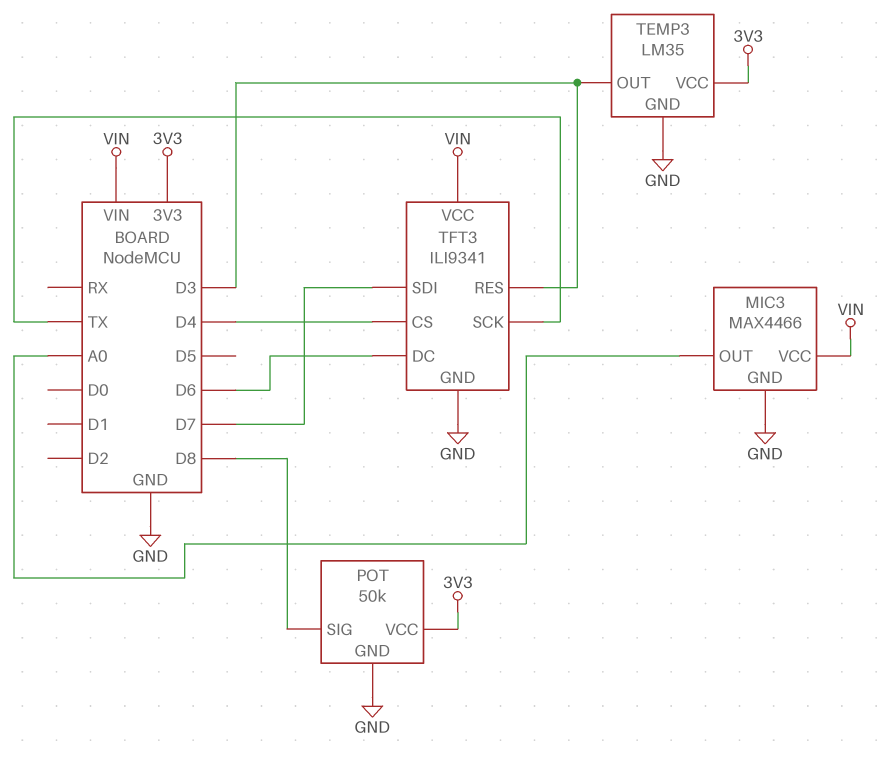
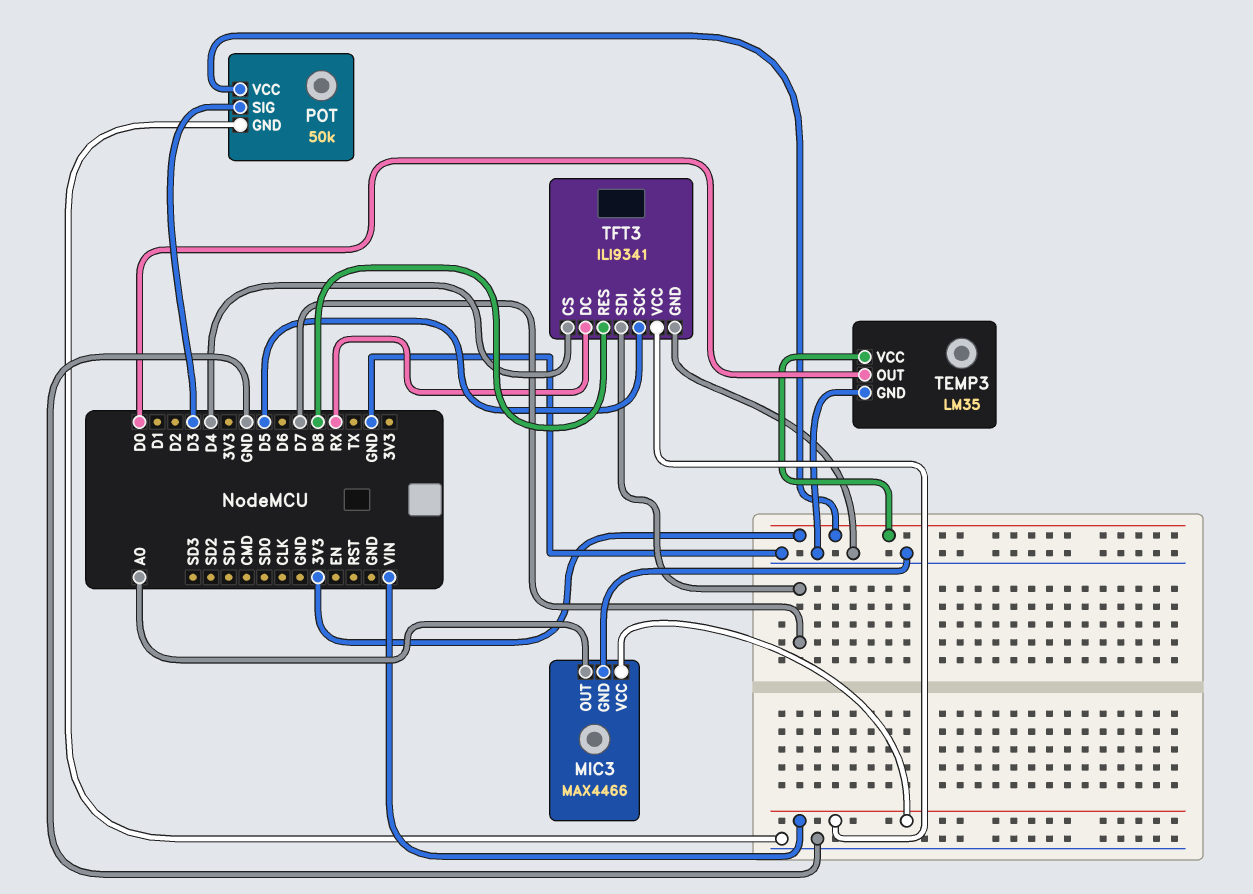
POT pin SIG: D8 -> D3
TEMP3 pin OUT: D3 -> D0
TFT3 pin DC: D6 -> RX
TFT3 pin RES: D3 -> D8
TFT3 pin SCK: TX -> D5

